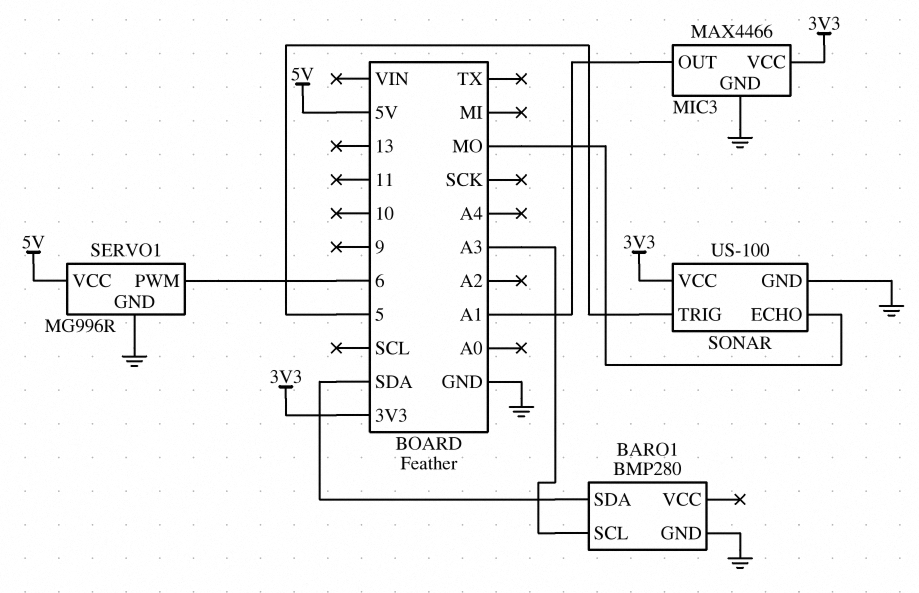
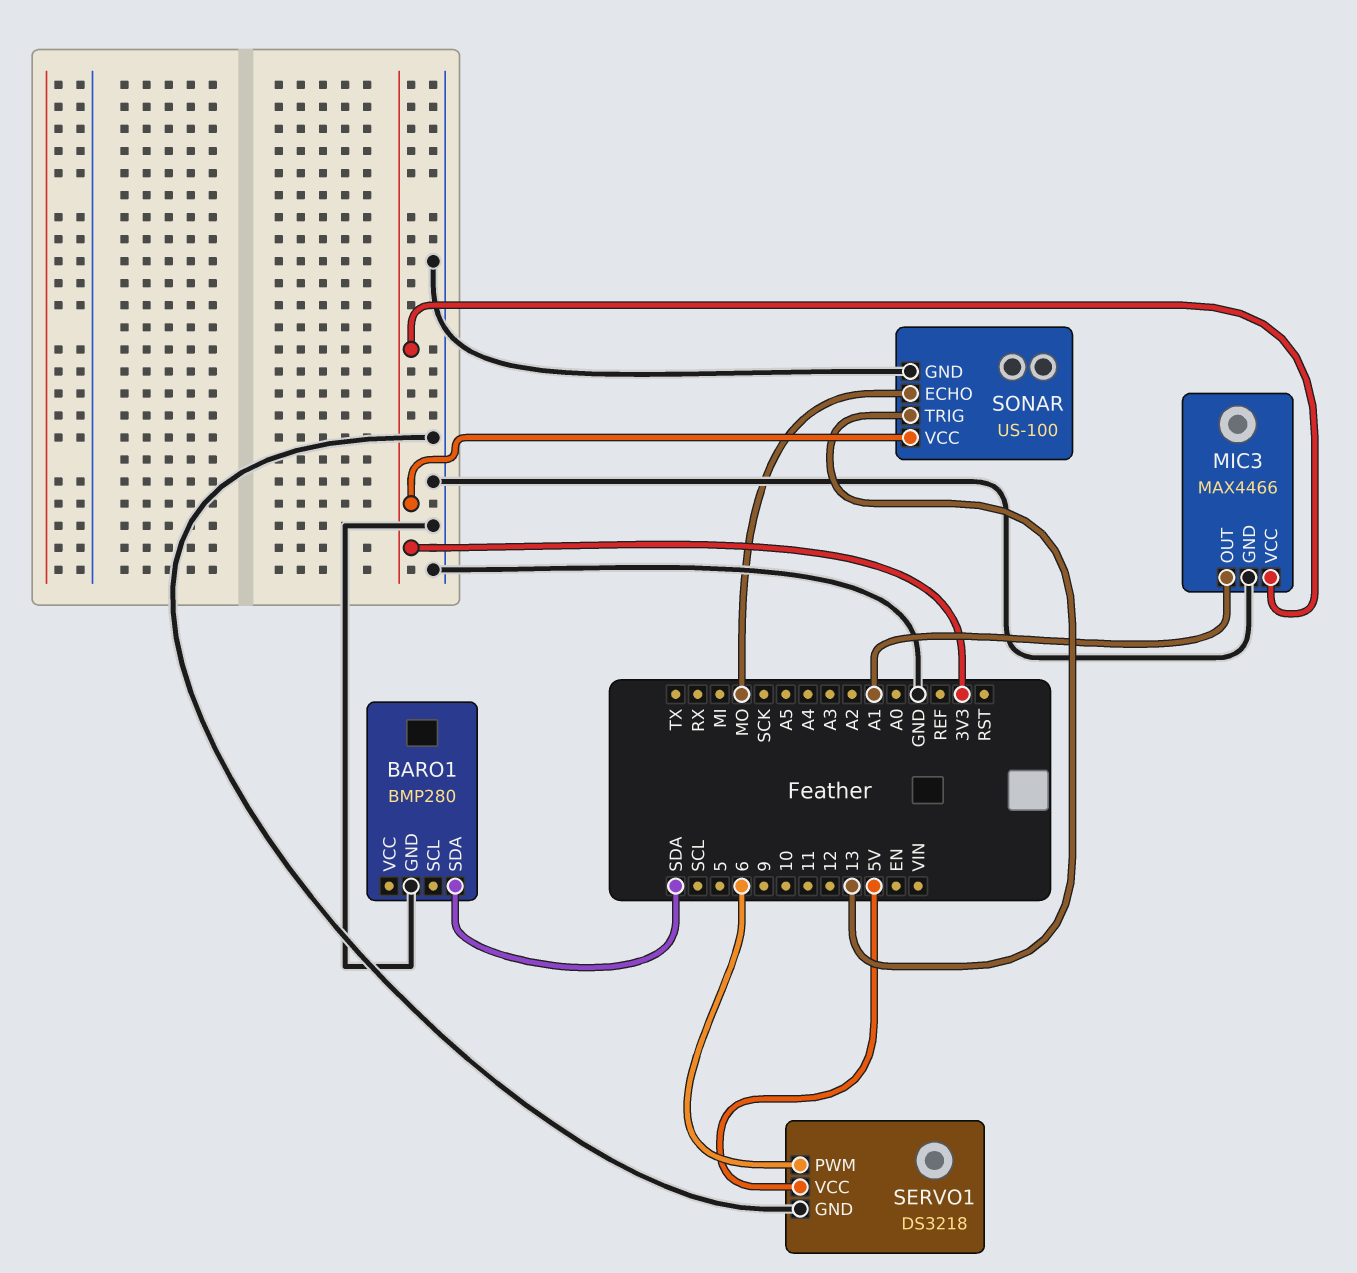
BARO1 pin SCL: A3 -> none
SERVO1: MG996R -> DS3218
SONAR pin TRIG: 5 -> 13

